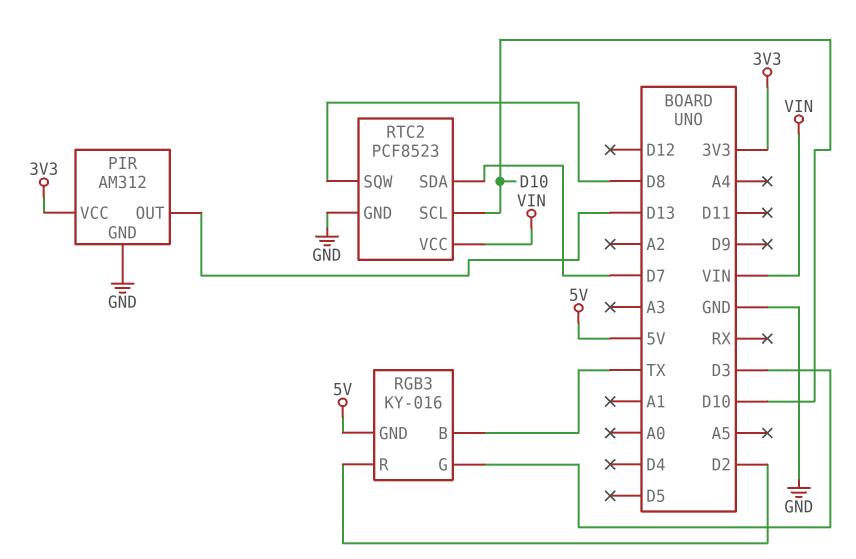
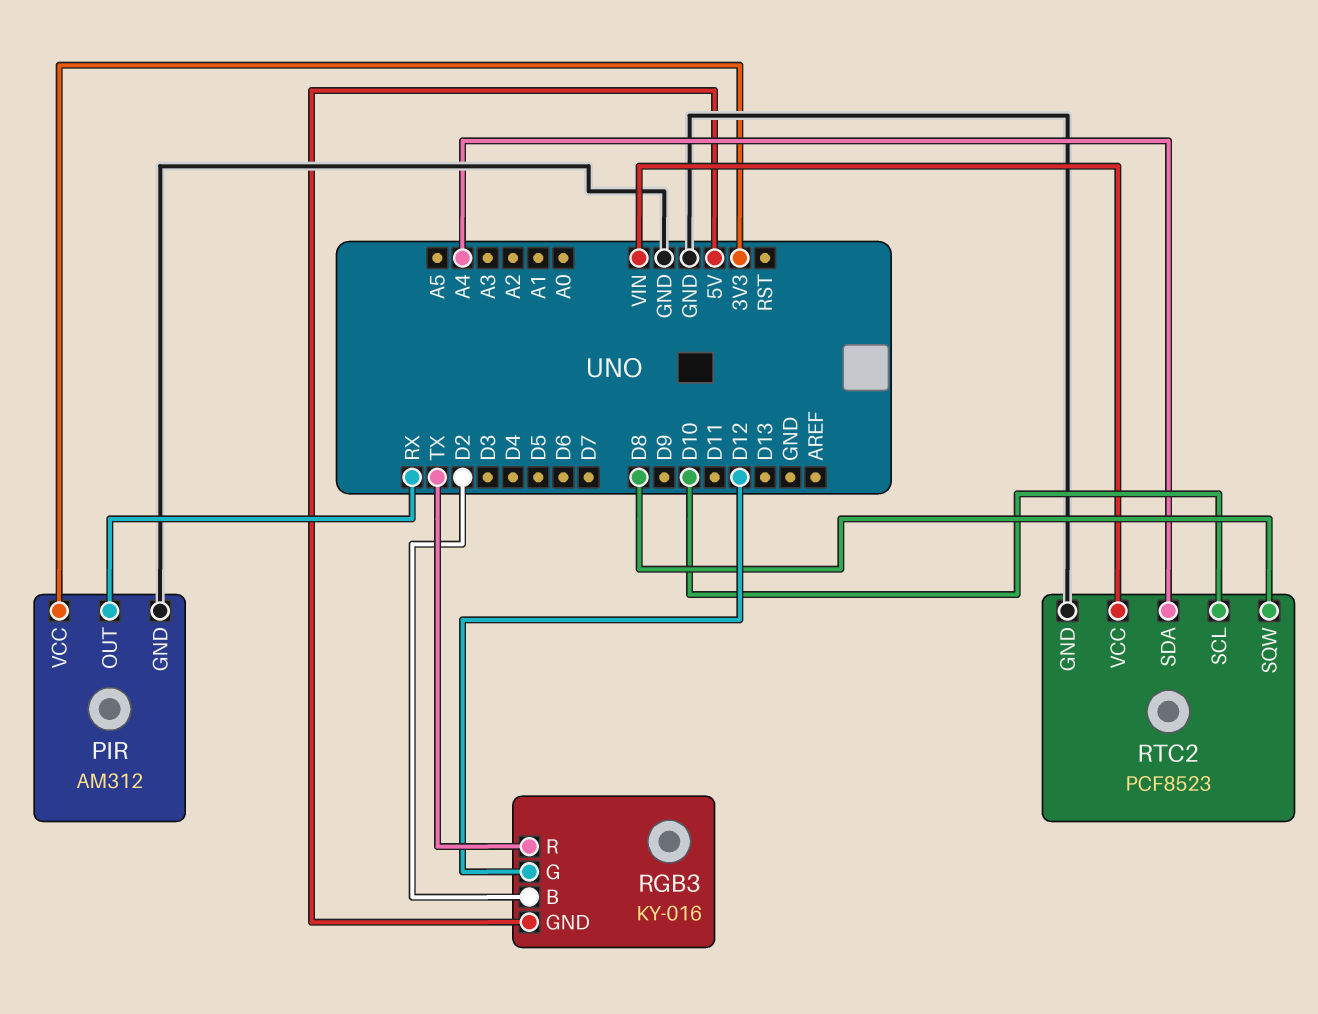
PIR pin OUT: D13 -> RX
RGB3 pin B: TX -> D2
RGB3 pin G: D3 -> D12
RGB3 pin R: D2 -> TX
RTC2 pin SDA: D7 -> A4

